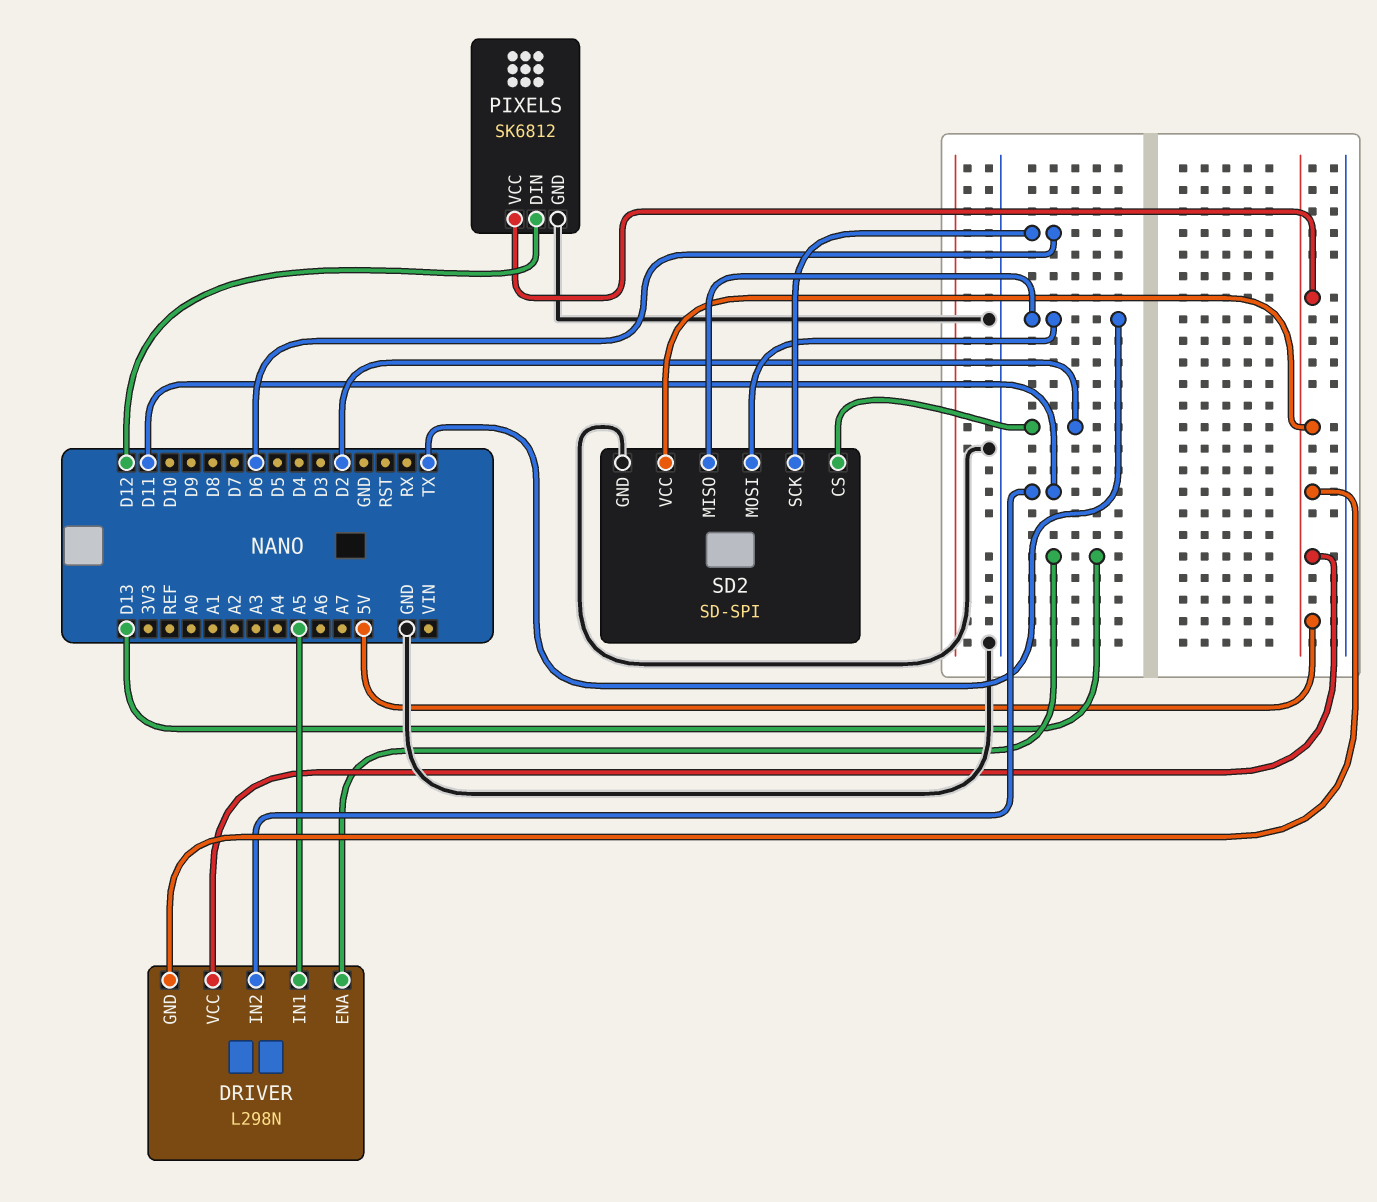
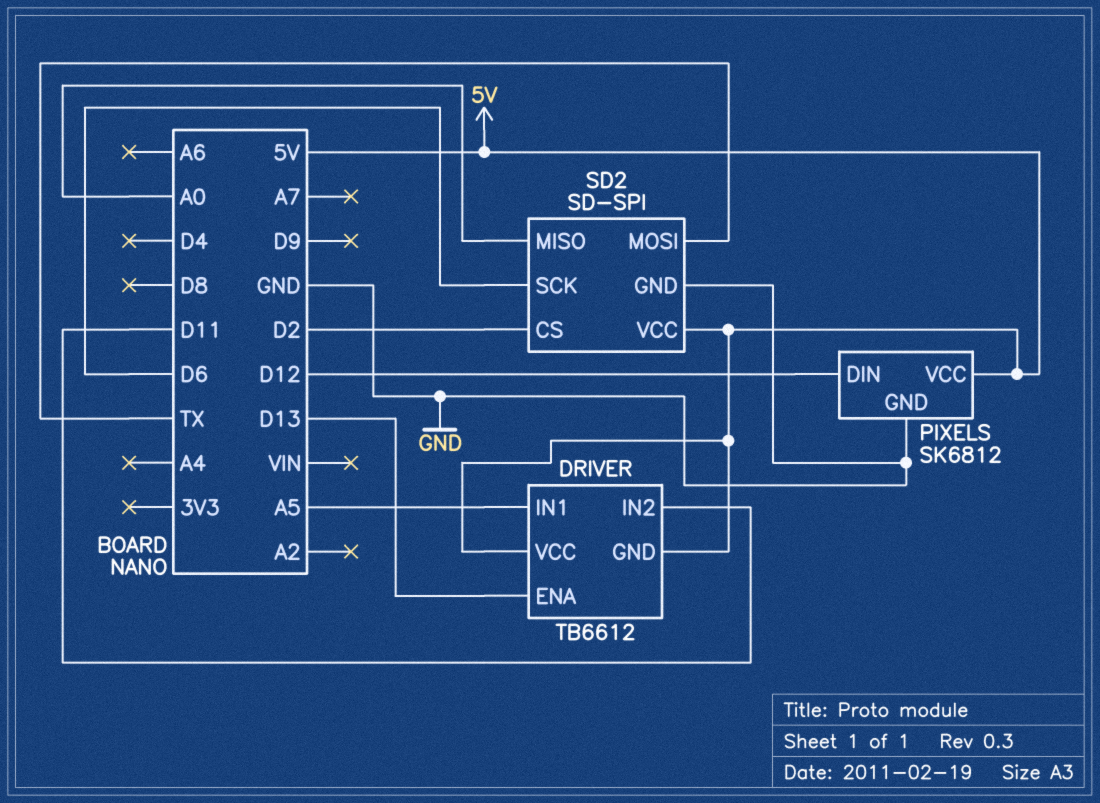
DRIVER: L298N -> TB6612
SD2 pin MISO: TX -> A0

